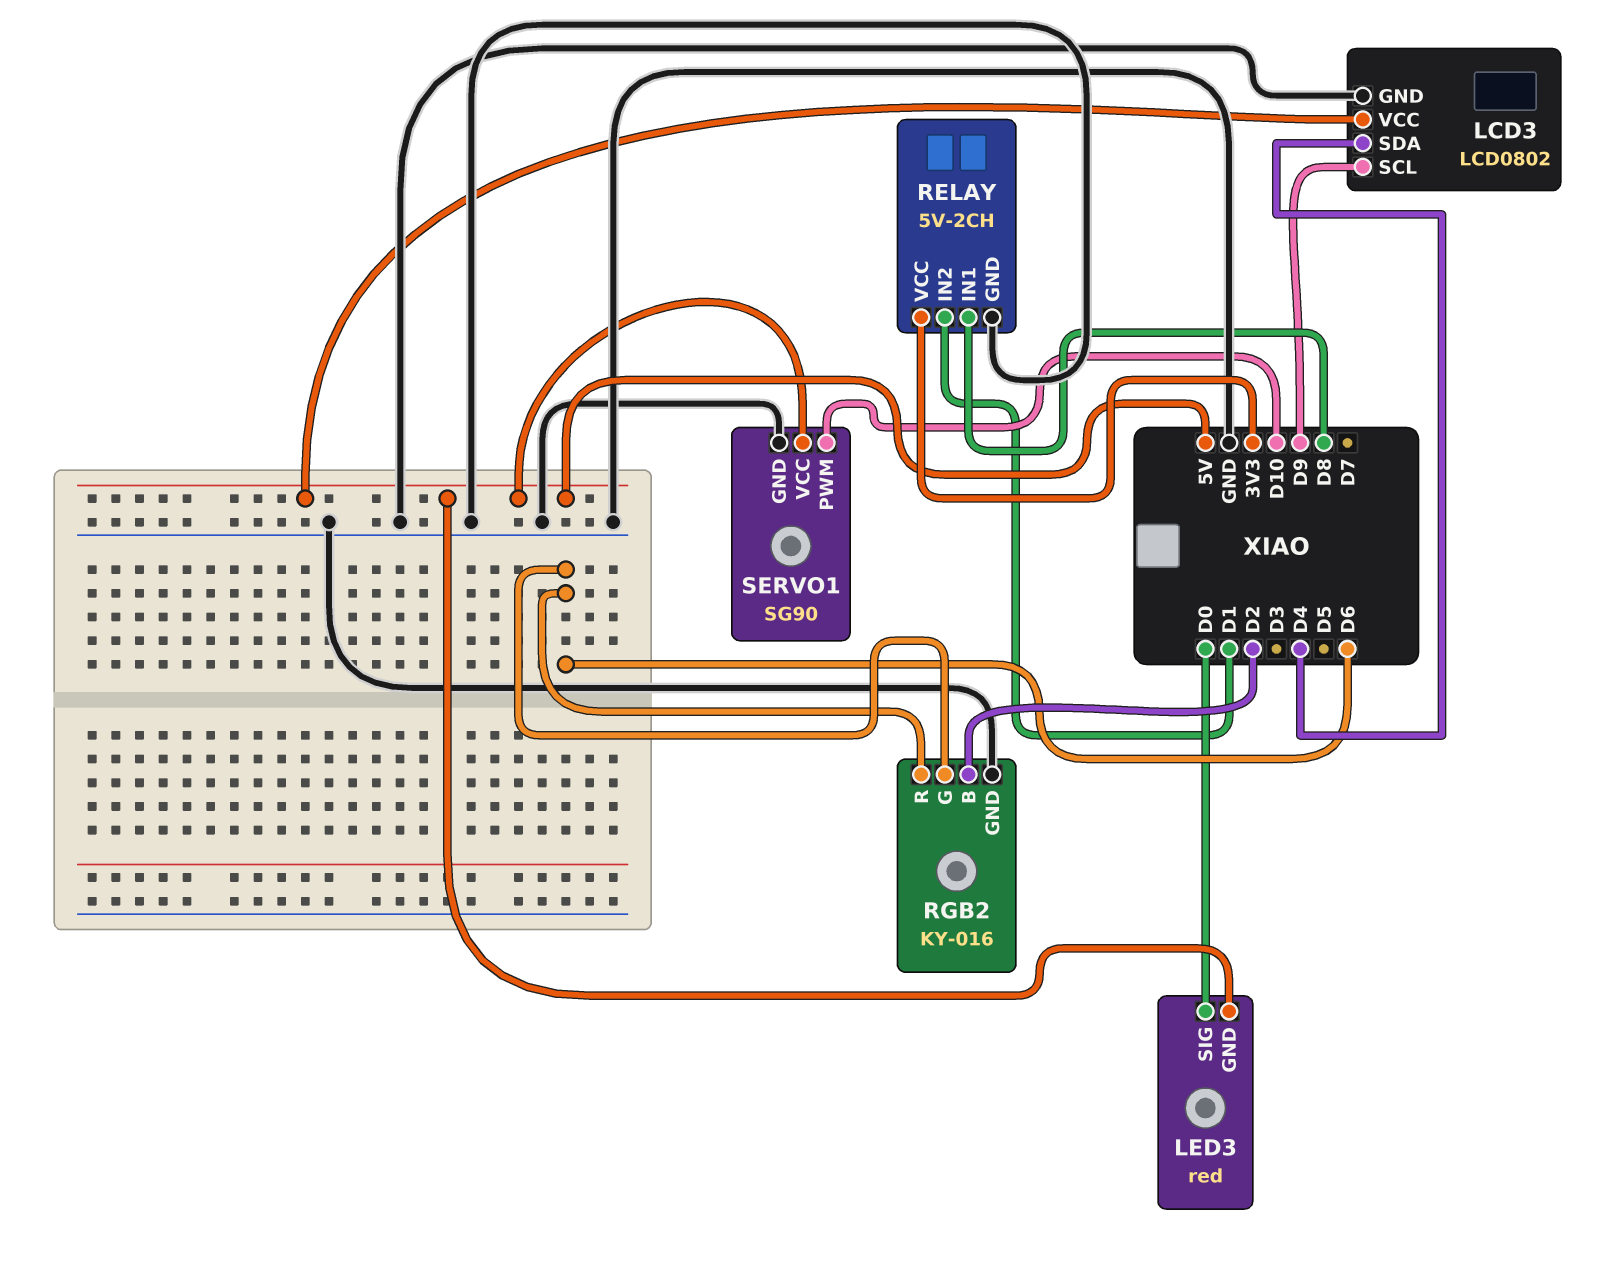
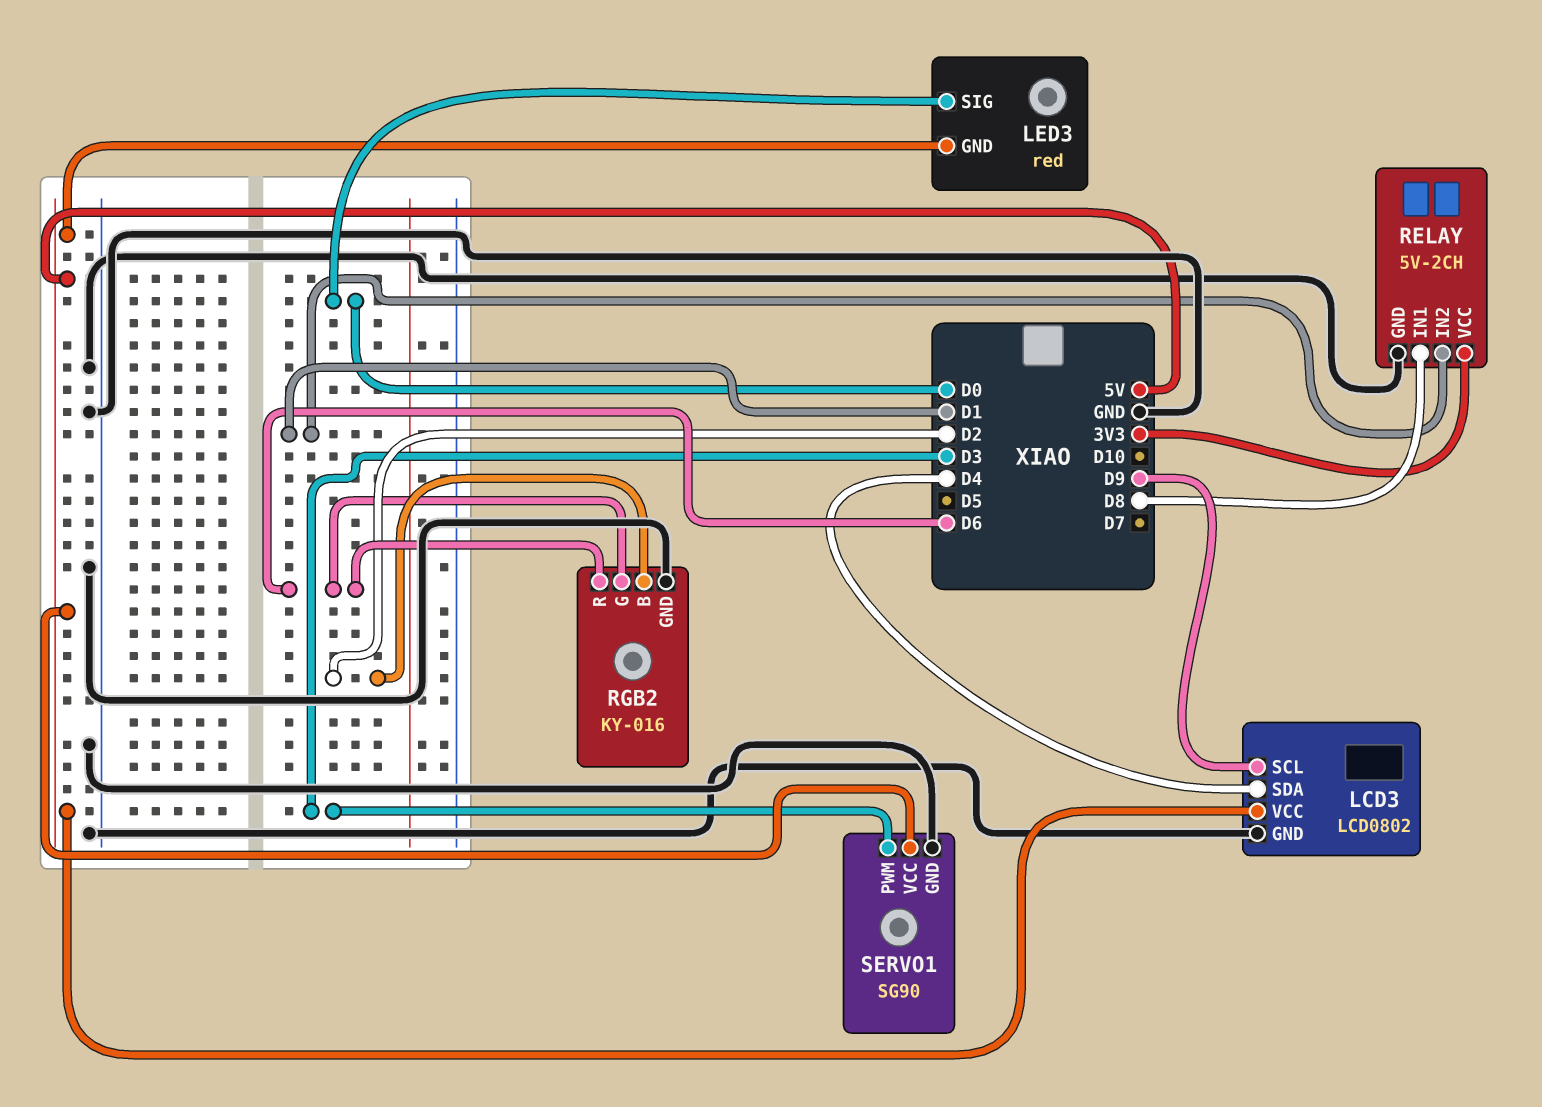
SERVO1 pin PWM: D10 -> D3

